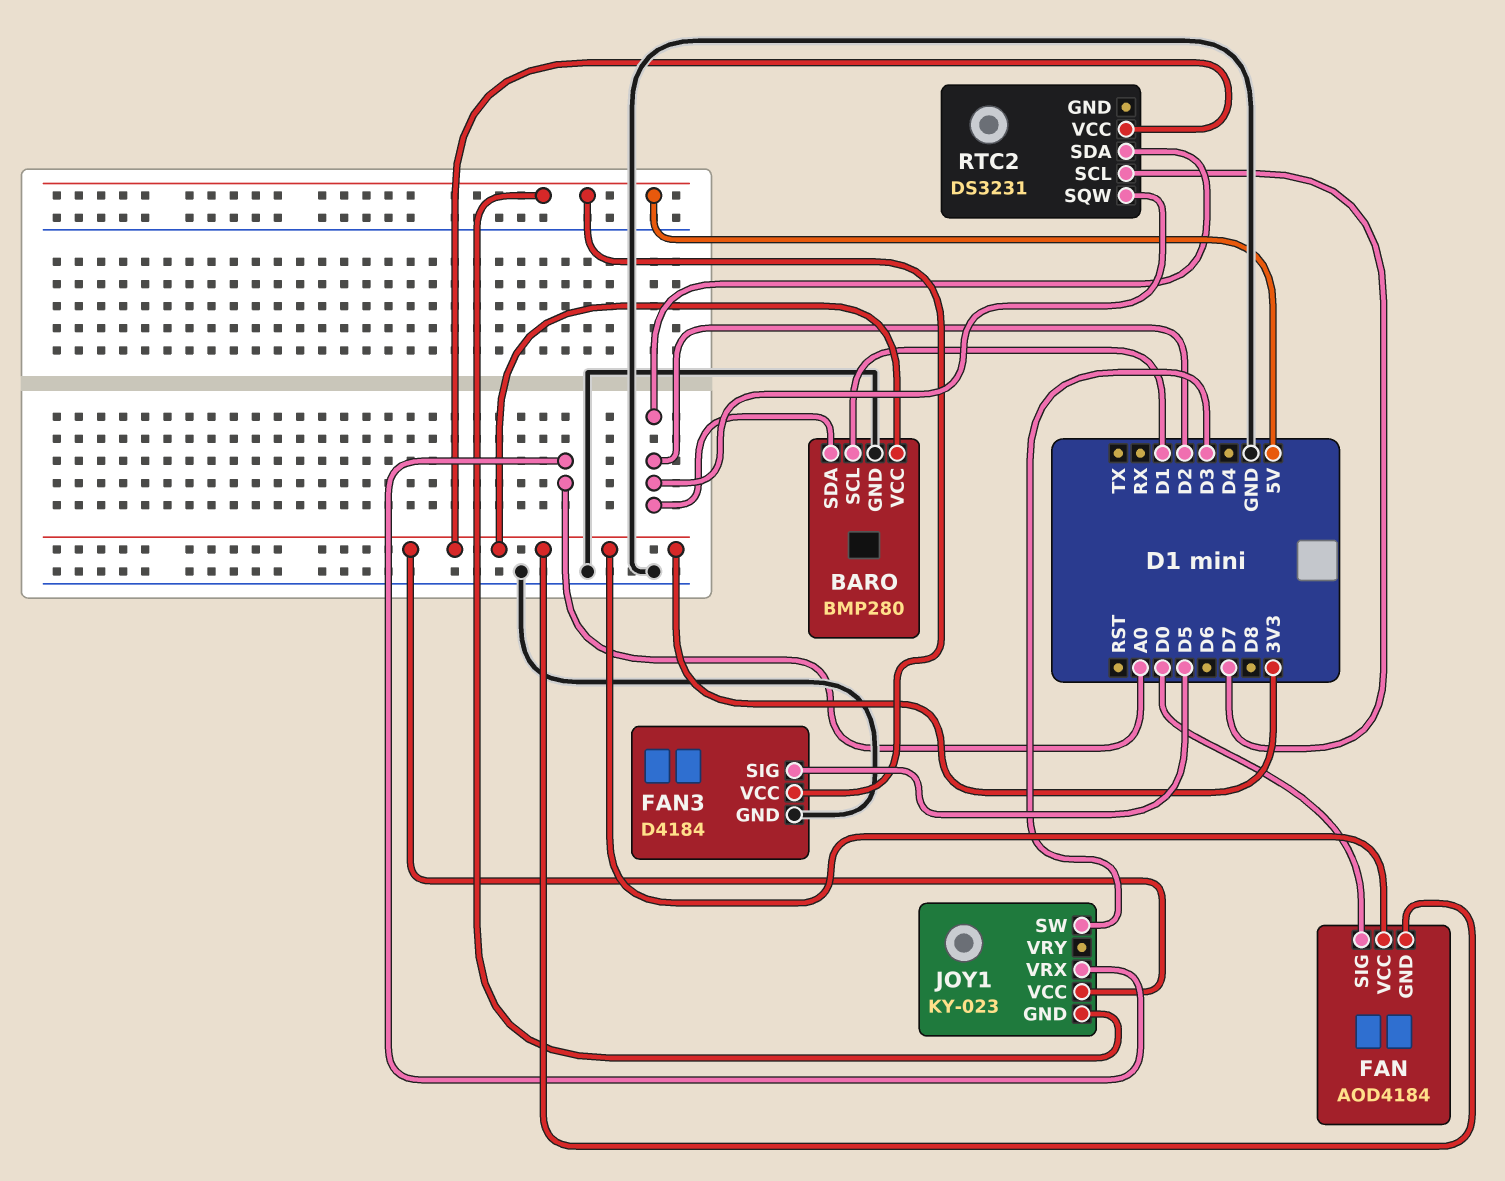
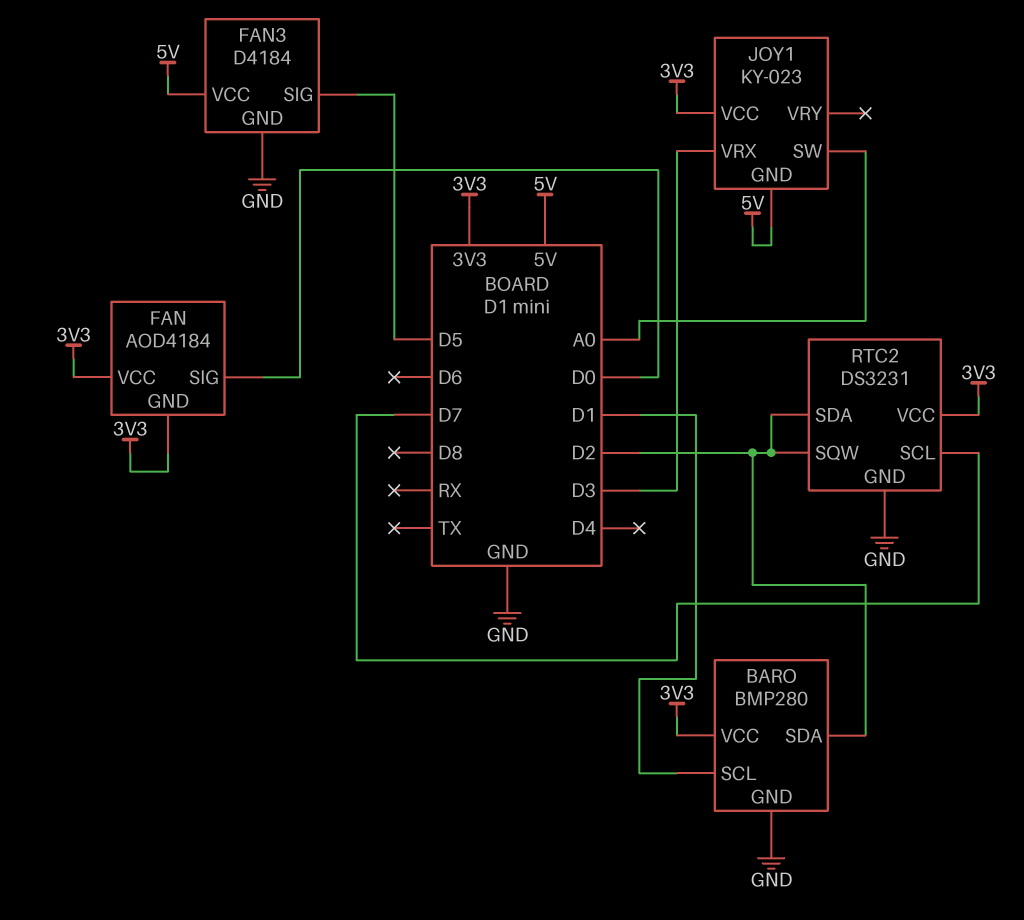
JOY1 pin SW: D3 -> A0
JOY1 pin VRX: A0 -> D3
RTC2 pin GND: none -> GND

